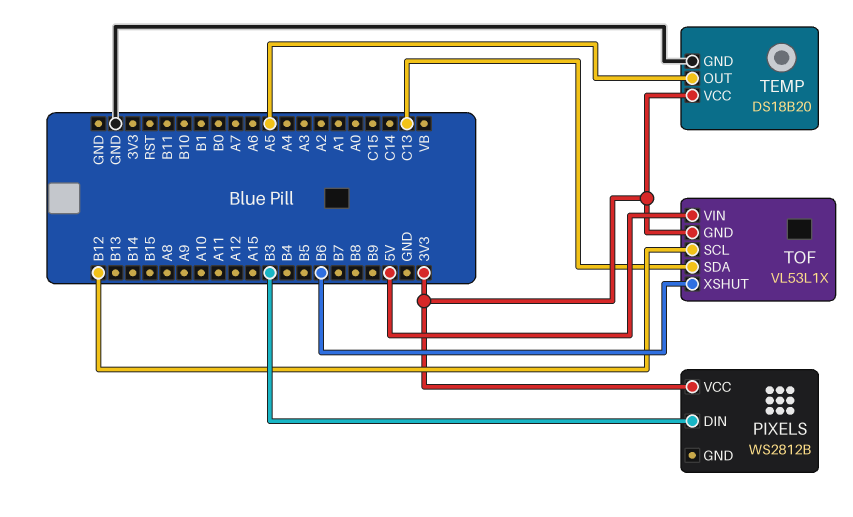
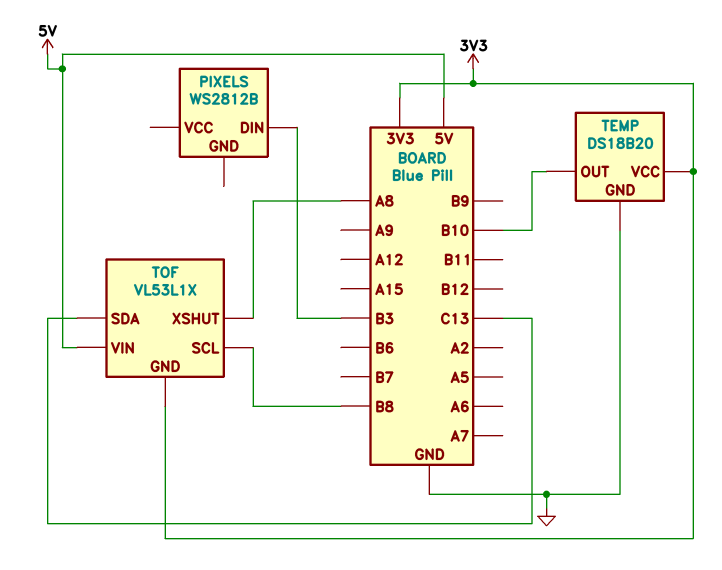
PIXELS pin VCC: 3V3 -> none
TEMP pin OUT: A5 -> B10
TOF pin SCL: B12 -> B8
TOF pin XSHUT: B6 -> A8

